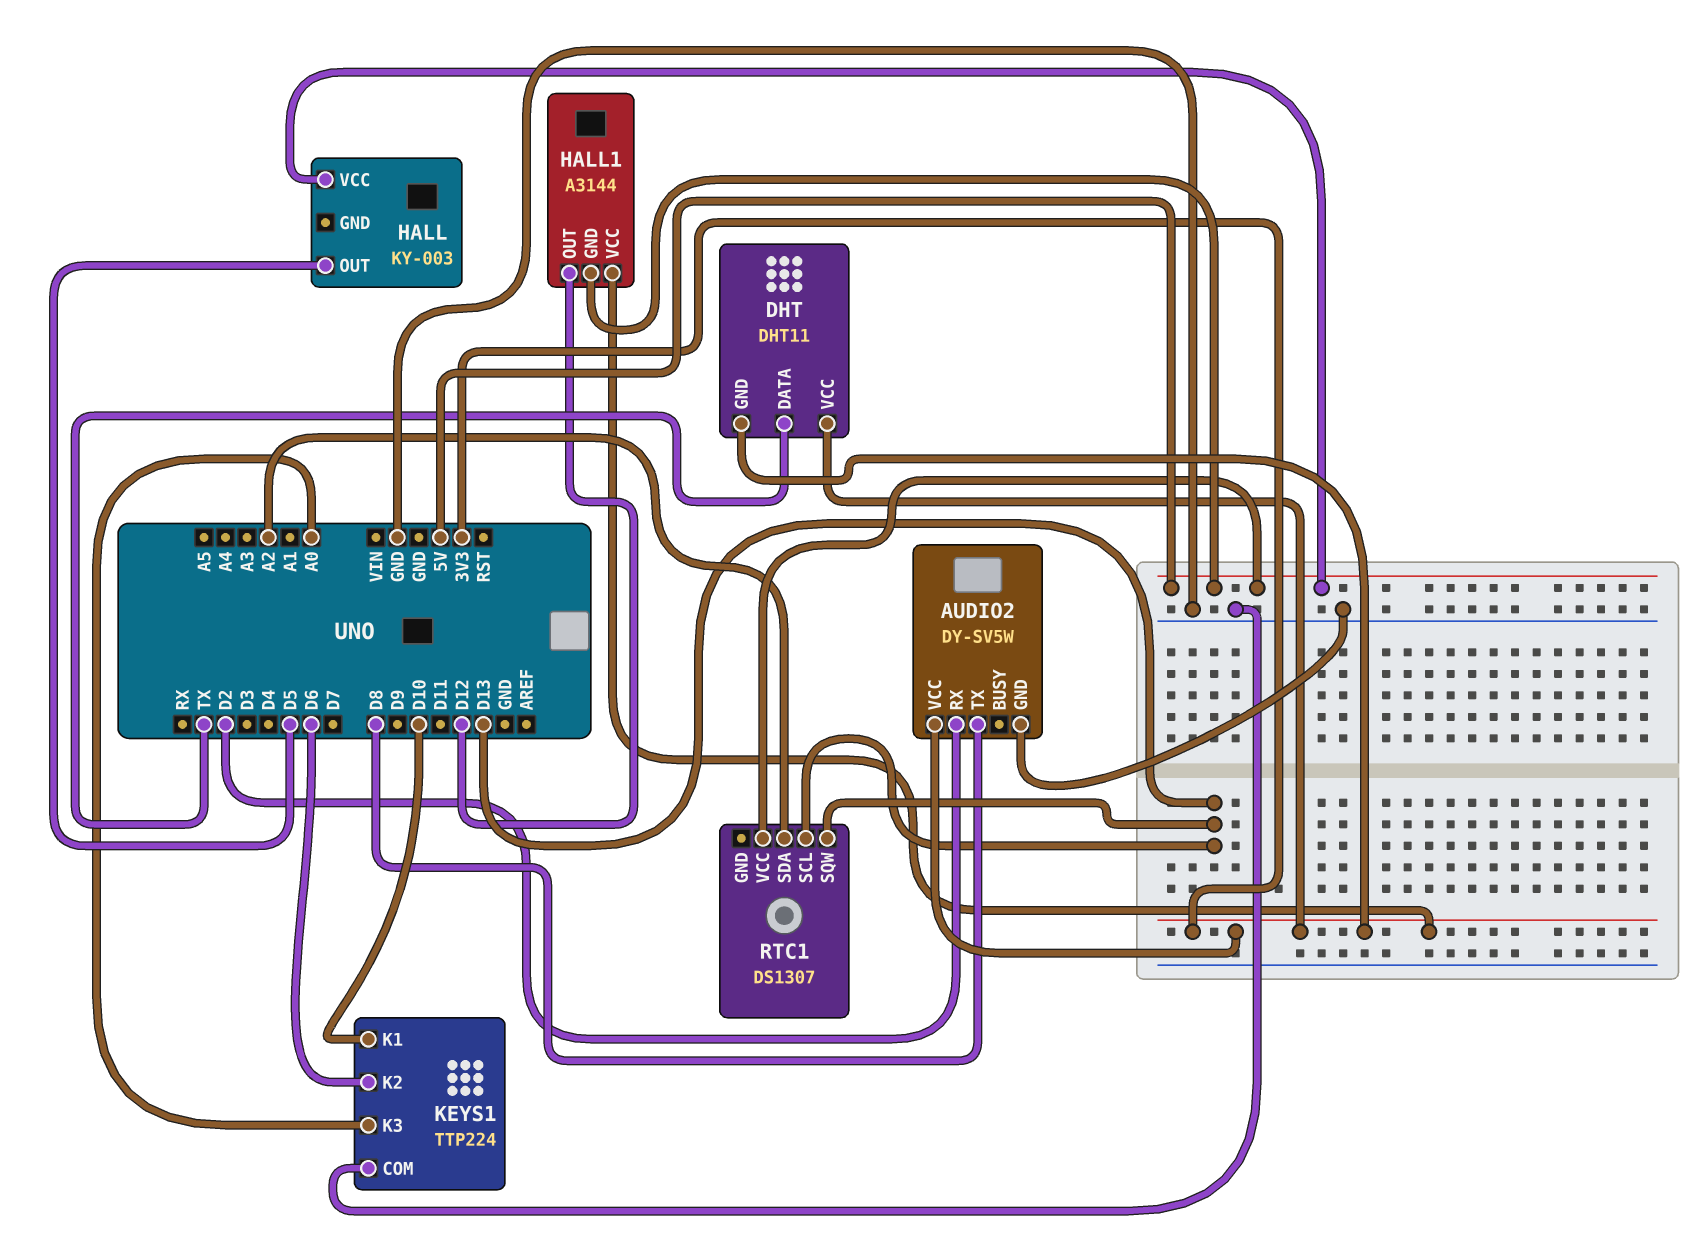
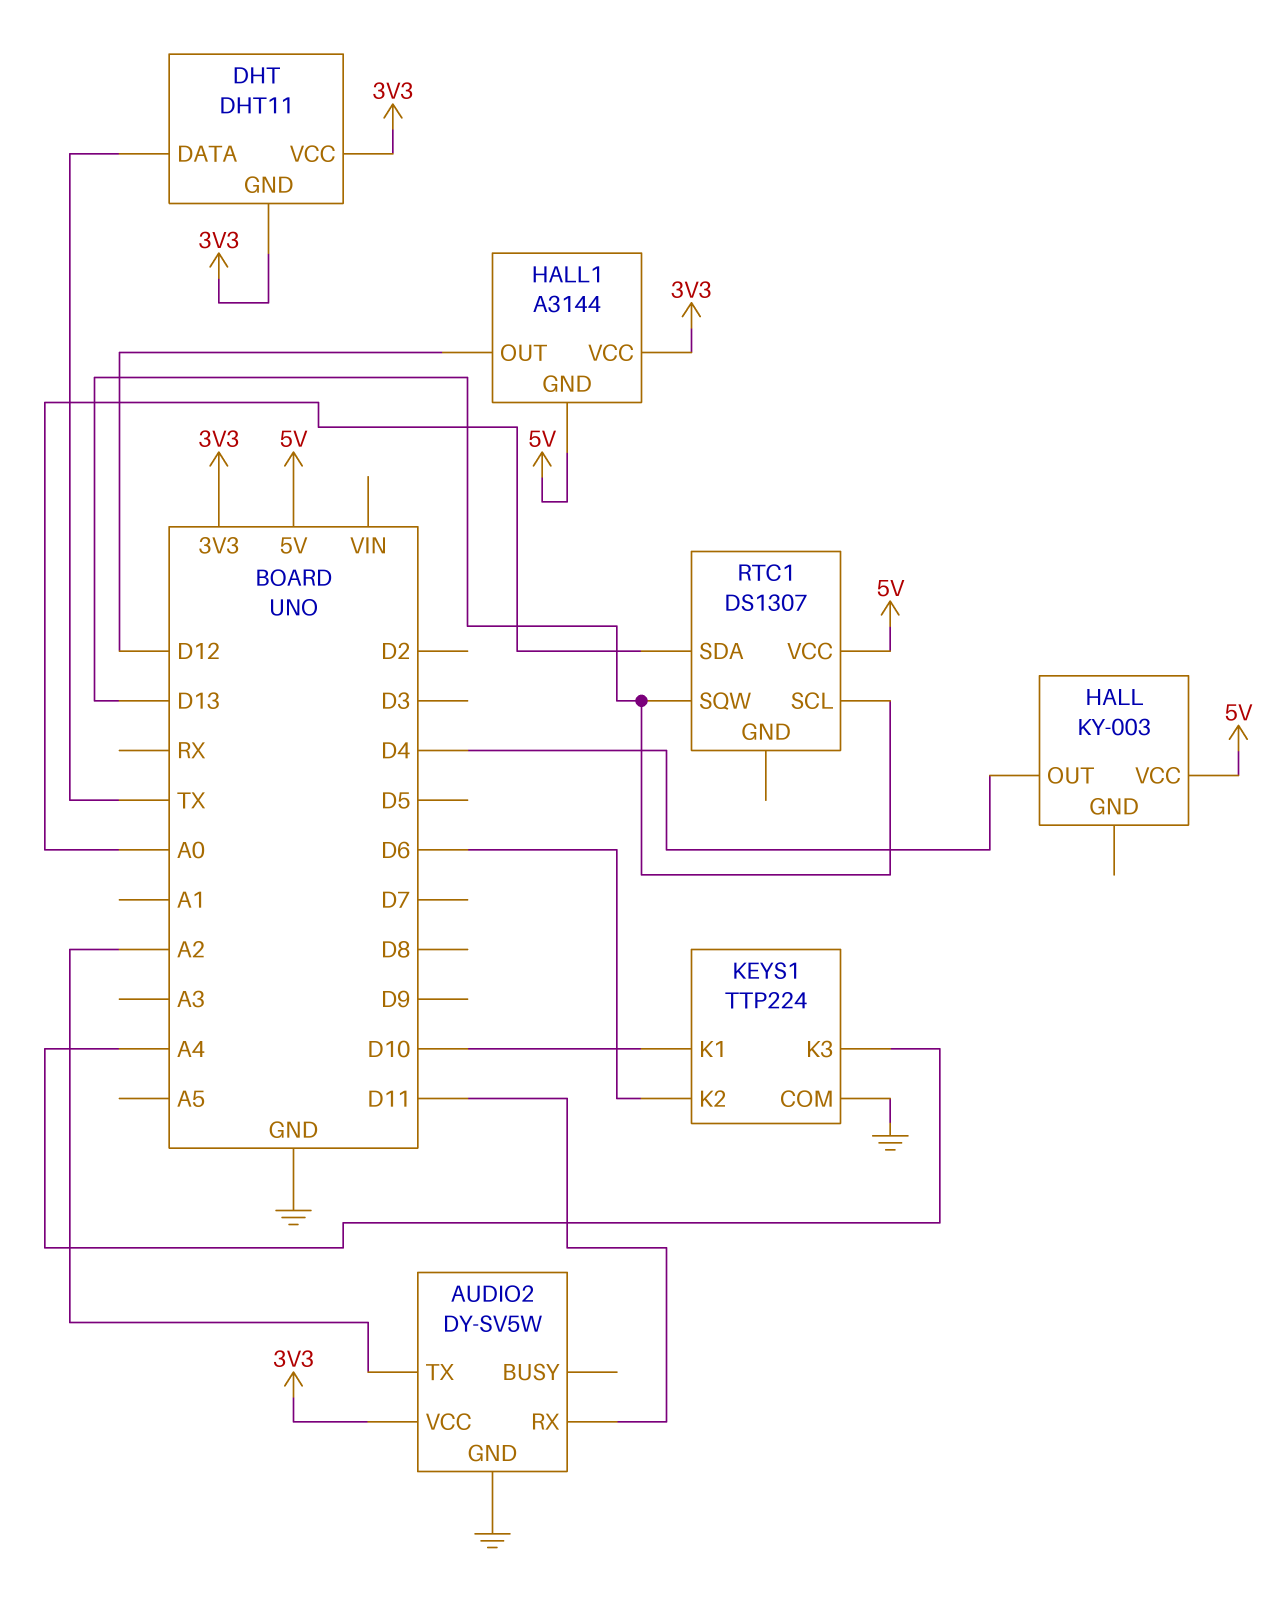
AUDIO2 pin RX: D2 -> D11
AUDIO2 pin TX: D8 -> A2
HALL pin OUT: D5 -> D4
KEYS1 pin K3: A0 -> A4
RTC1 pin SDA: A2 -> A0

